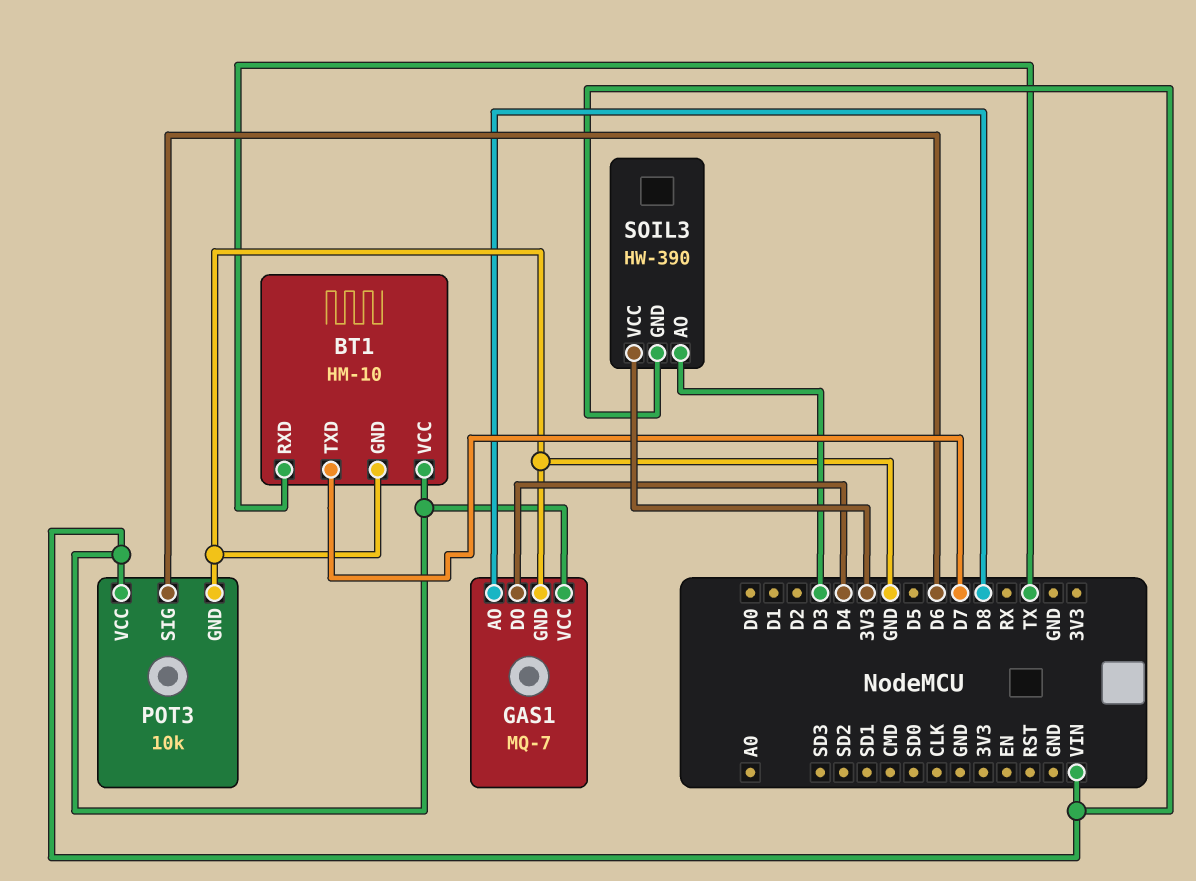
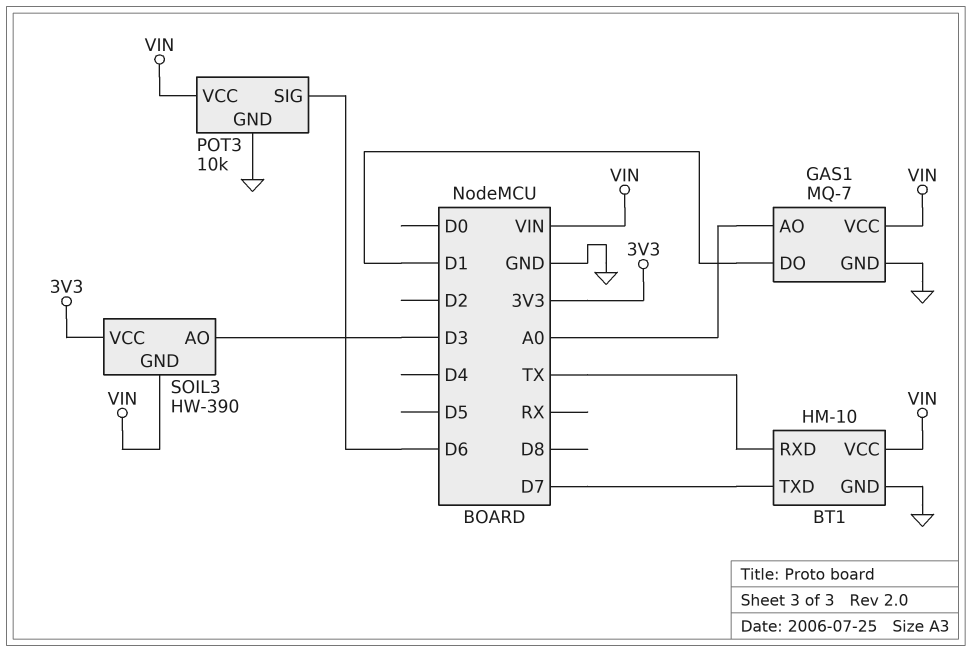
GAS1 pin AO: D8 -> A0
GAS1 pin DO: D4 -> D1

